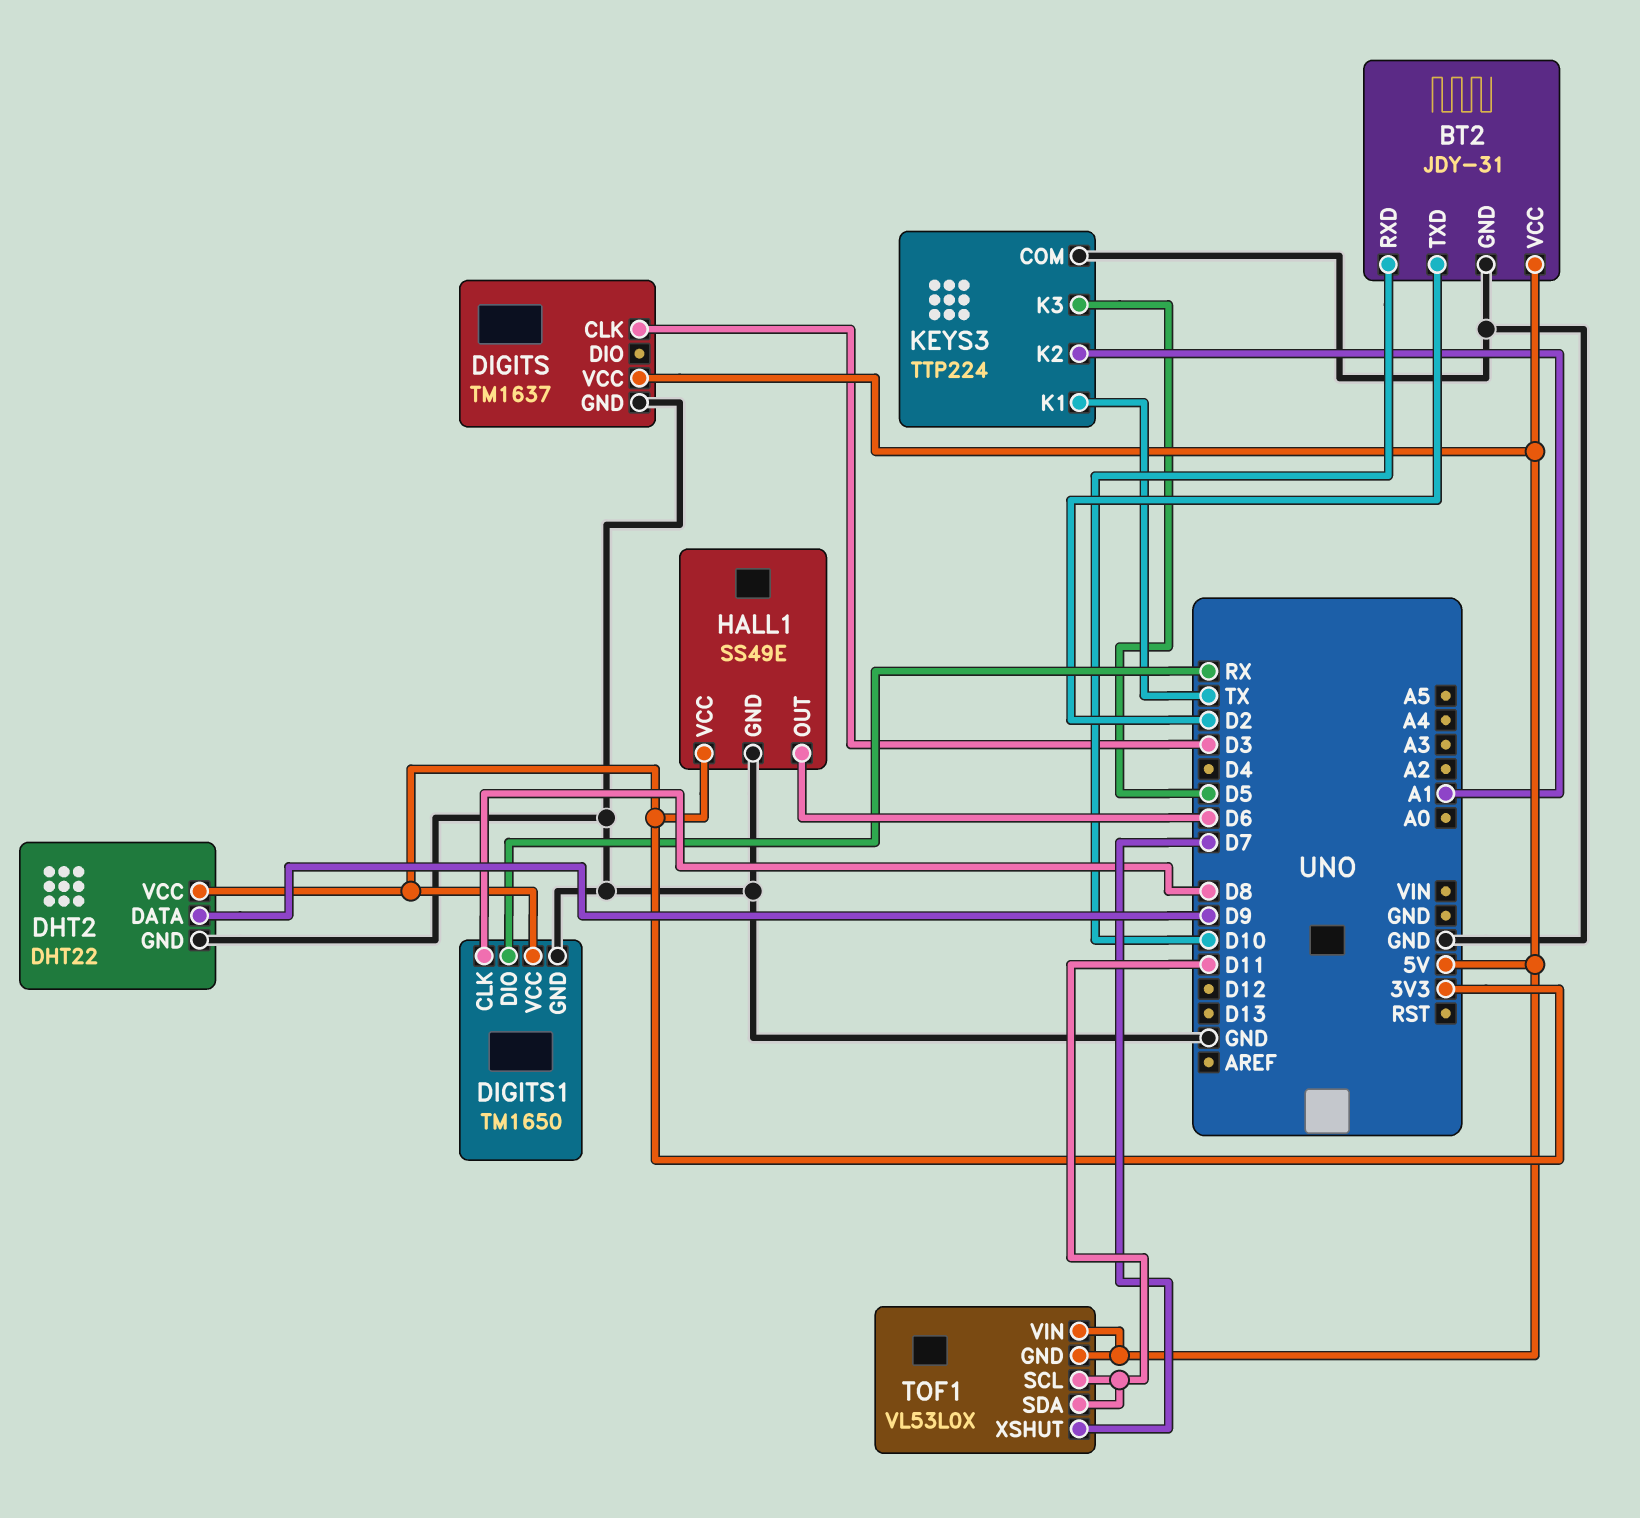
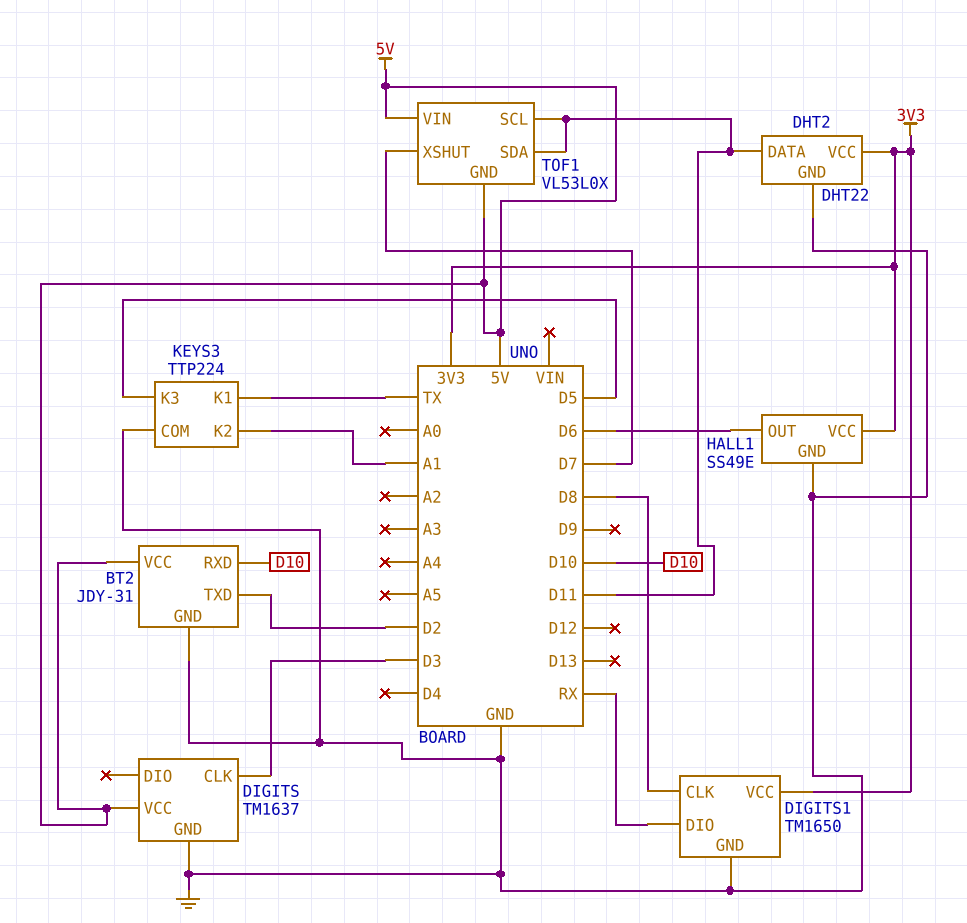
DHT2 pin DATA: D9 -> D11

